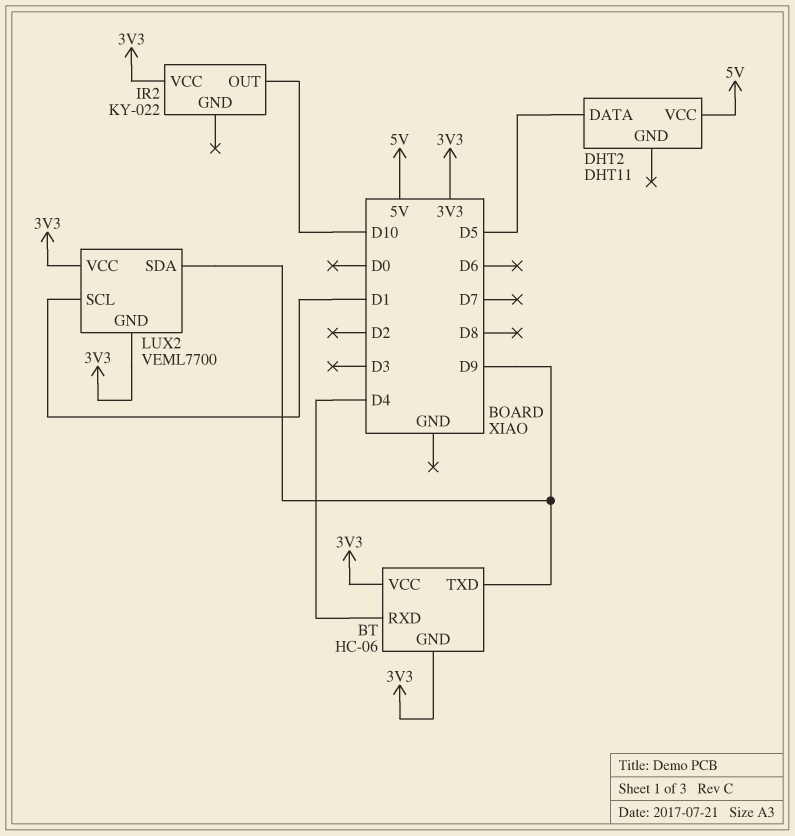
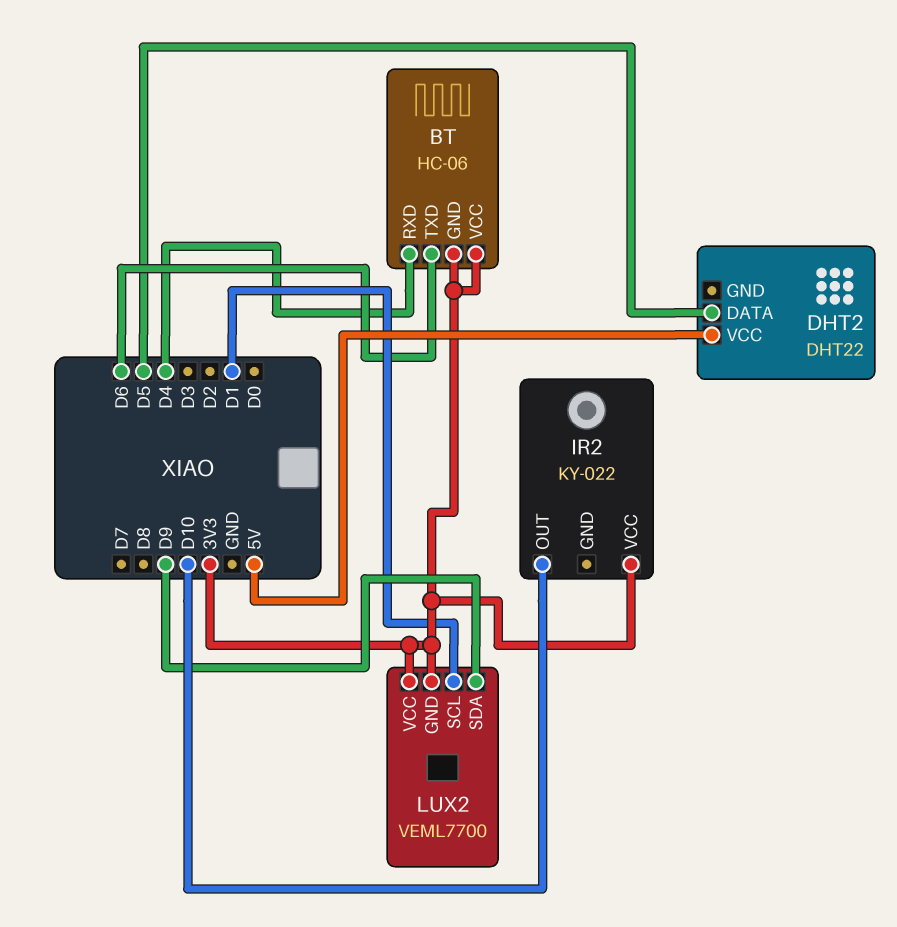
BT pin TXD: D9 -> D6
DHT2: DHT11 -> DHT22

